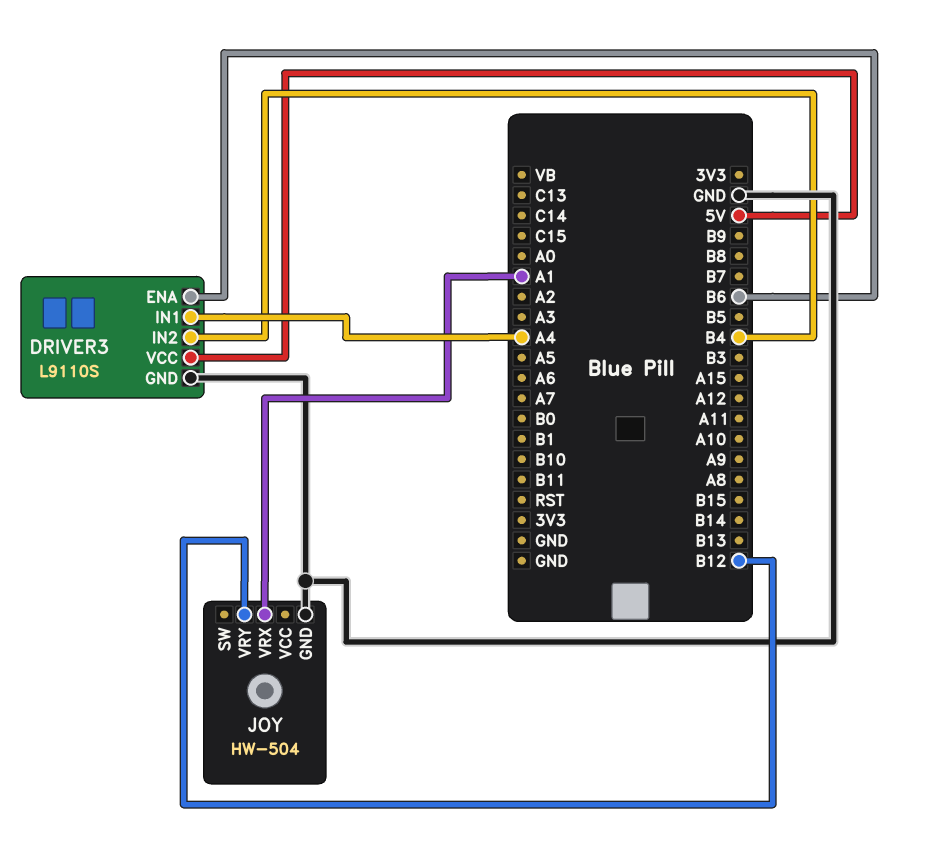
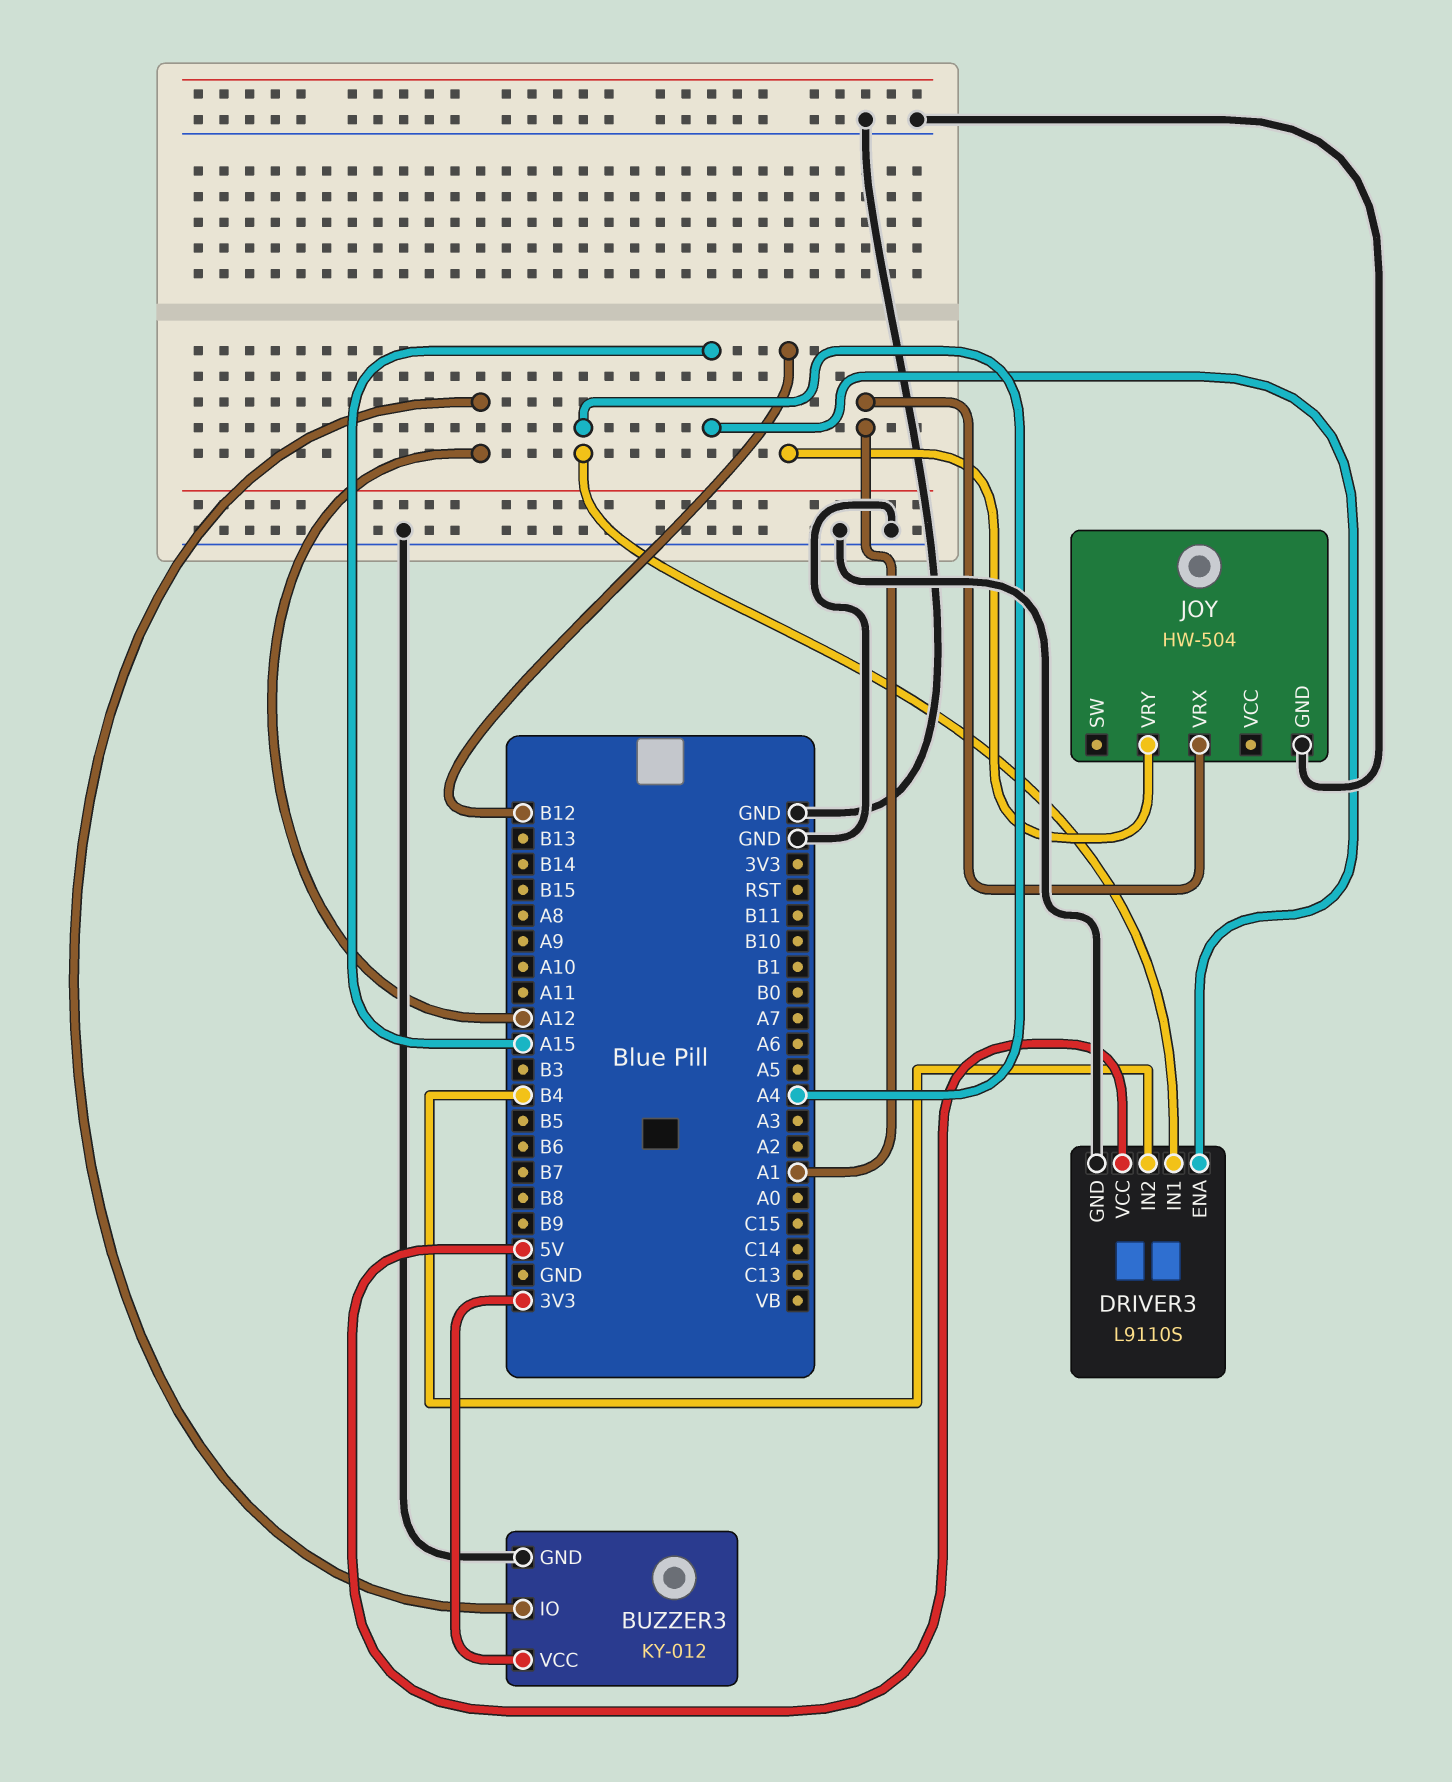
BUZZER3: none -> KY-012
BUZZER3 pin GND: none -> GND
BUZZER3 pin IO: none -> A12
BUZZER3 pin VCC: none -> 3V3
DRIVER3 pin ENA: B6 -> A15

